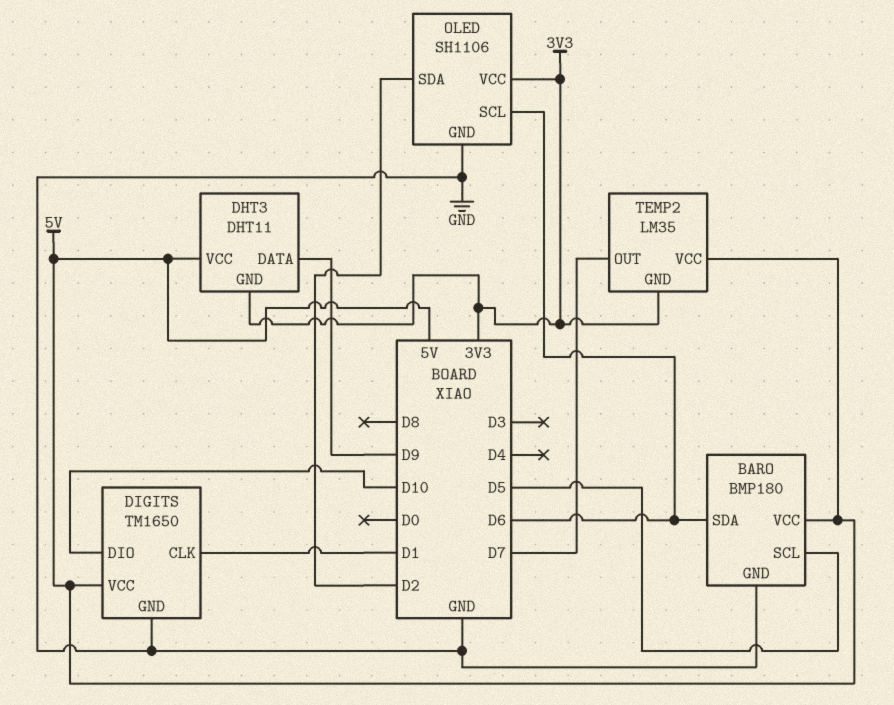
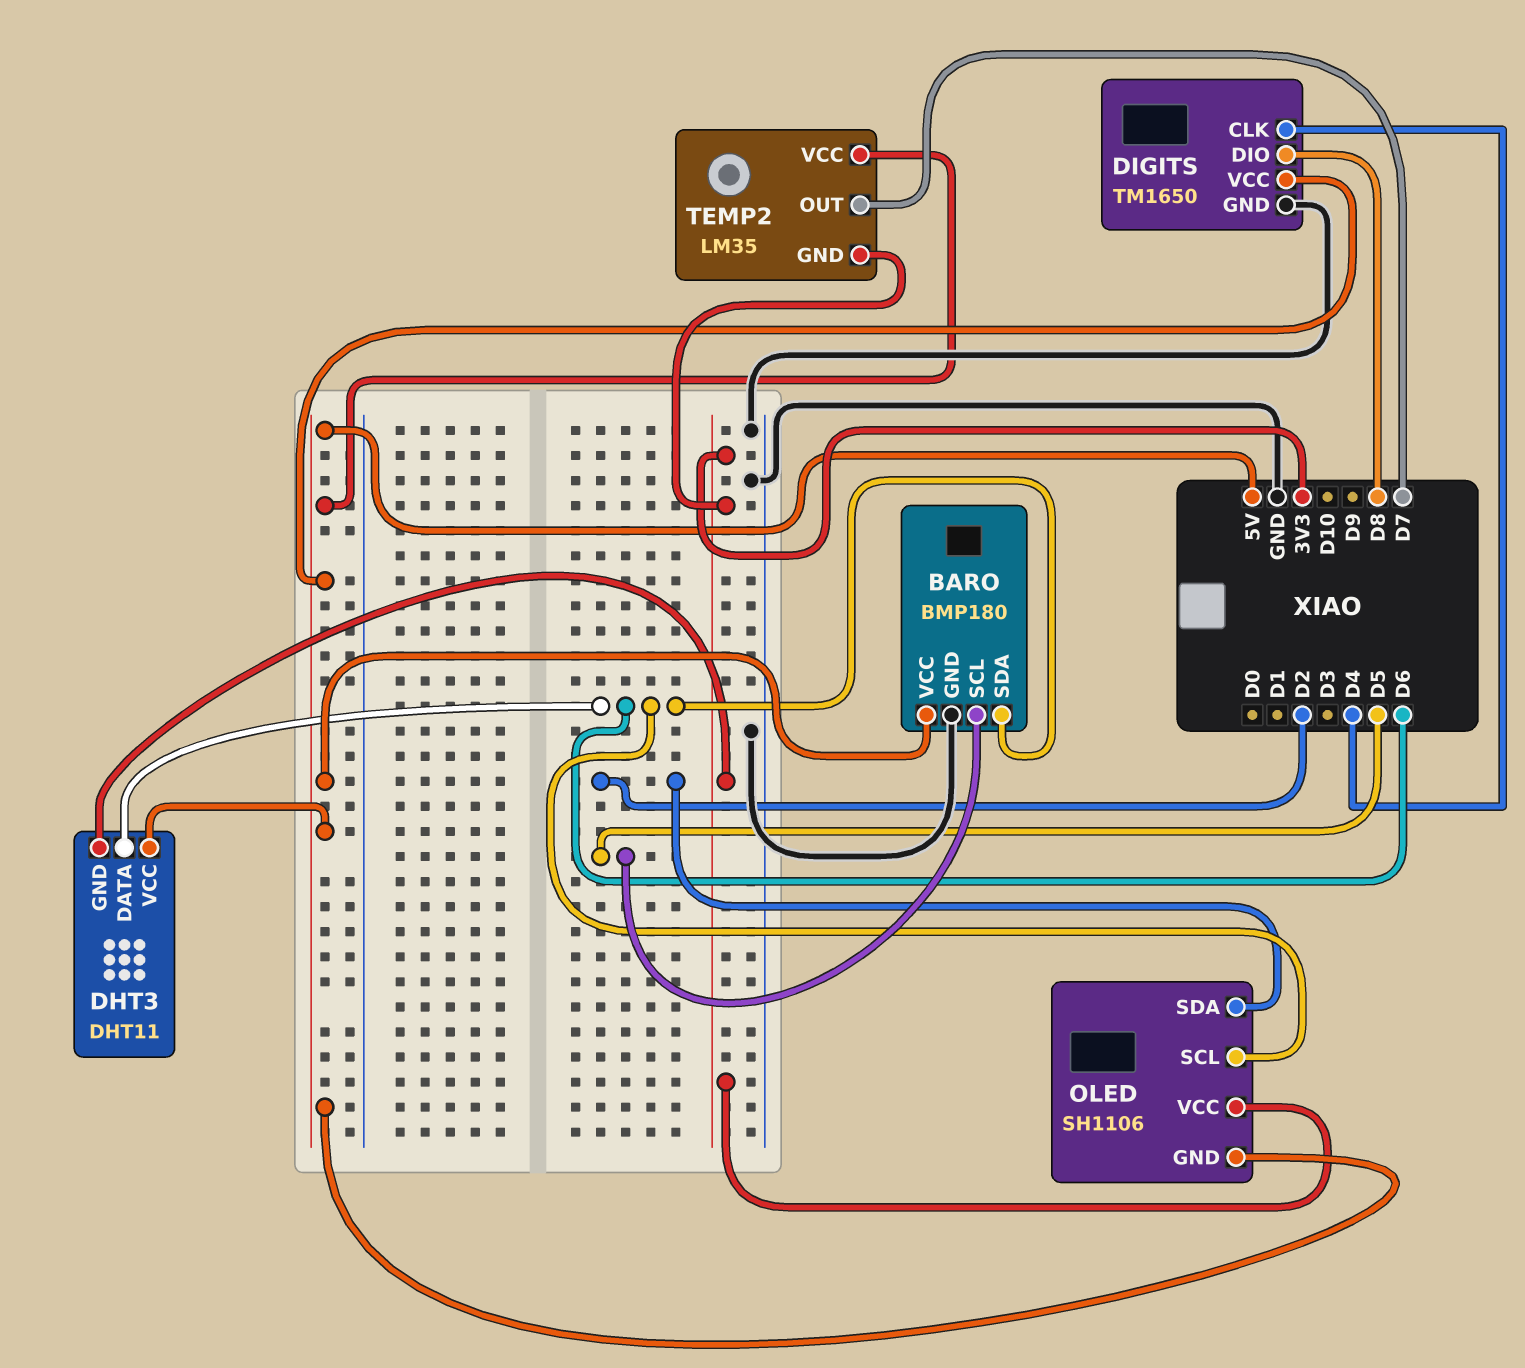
DHT3 pin DATA: D9 -> D6
DIGITS pin CLK: D1 -> D4
DIGITS pin DIO: D10 -> D8
OLED pin GND: GND -> 5V

